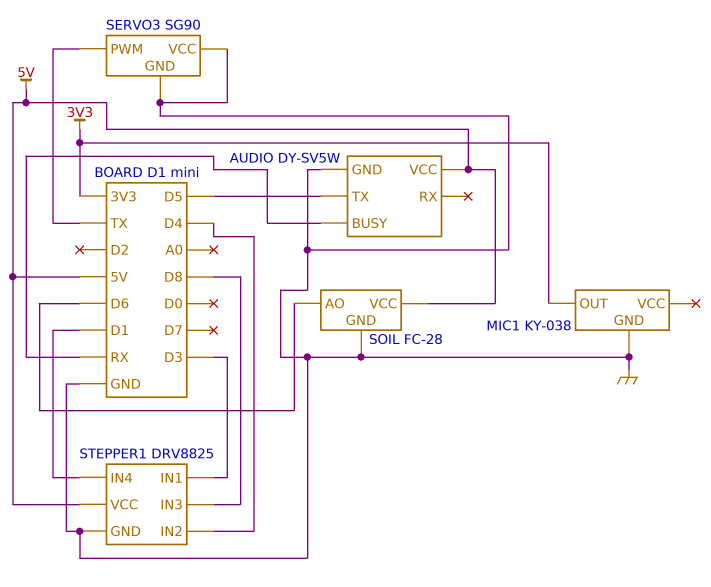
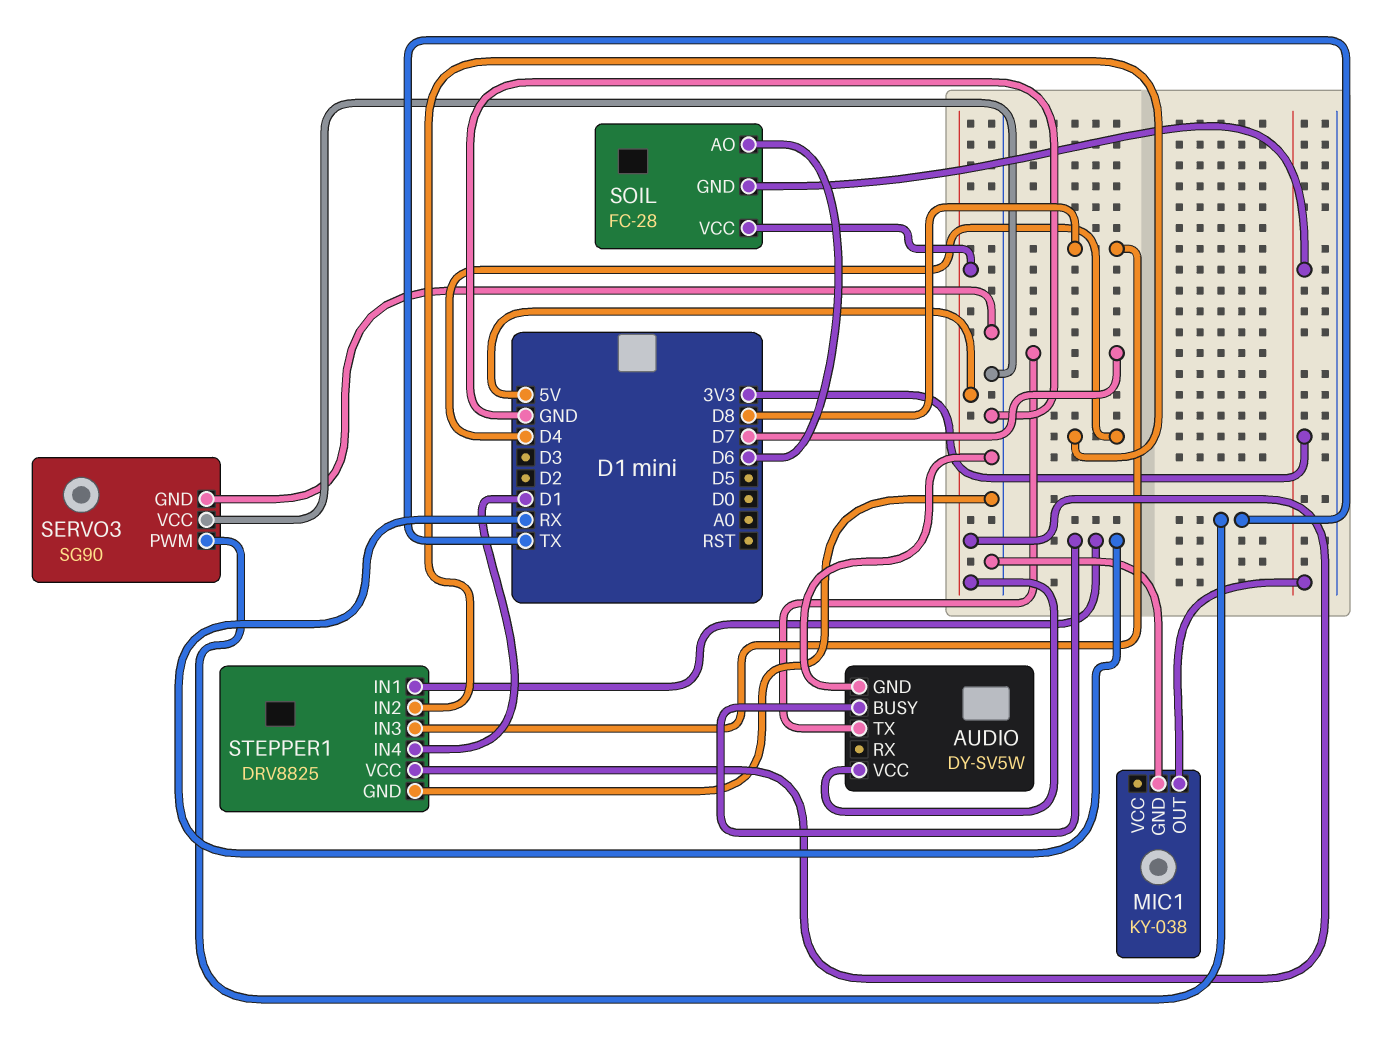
AUDIO pin TX: D5 -> D7
SOIL pin GND: GND -> 3V3
STEPPER1 pin IN1: D3 -> RX

